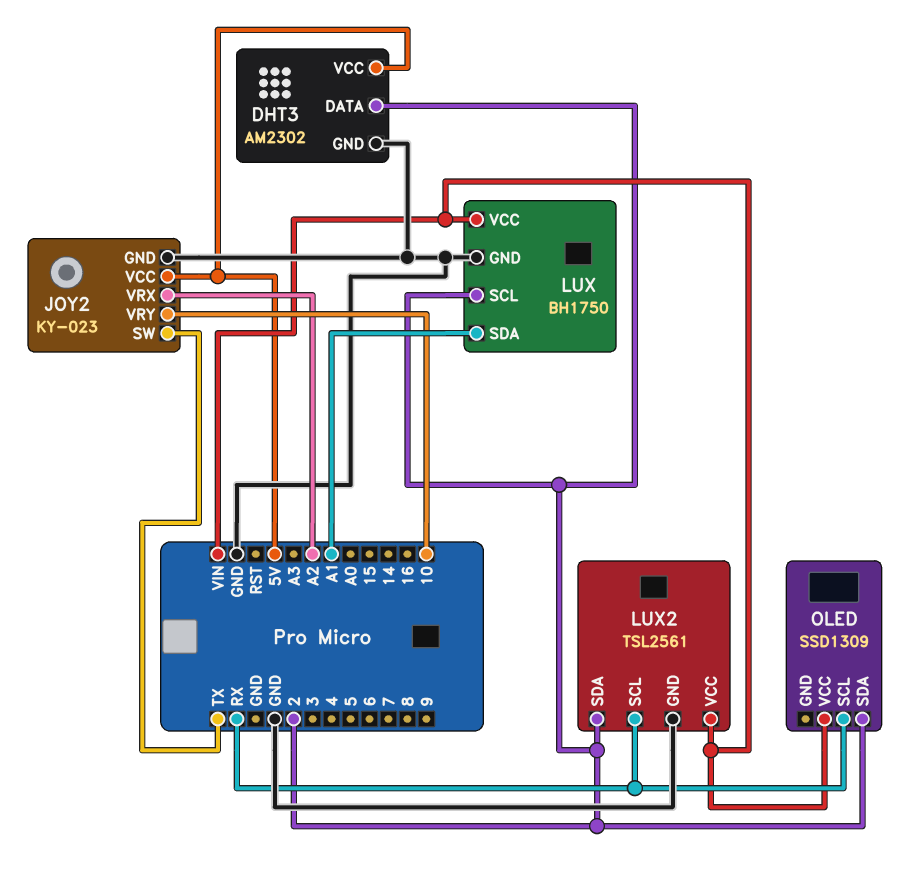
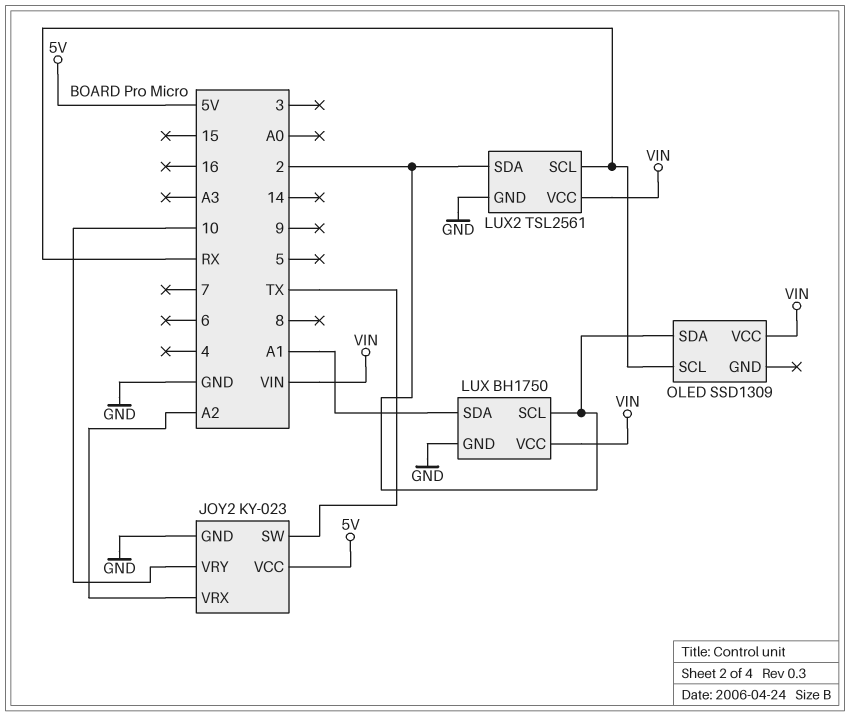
DHT3: AM2302 -> none
DHT3 pin DATA: 2 -> none
DHT3 pin GND: GND -> none
DHT3 pin VCC: 5V -> none

